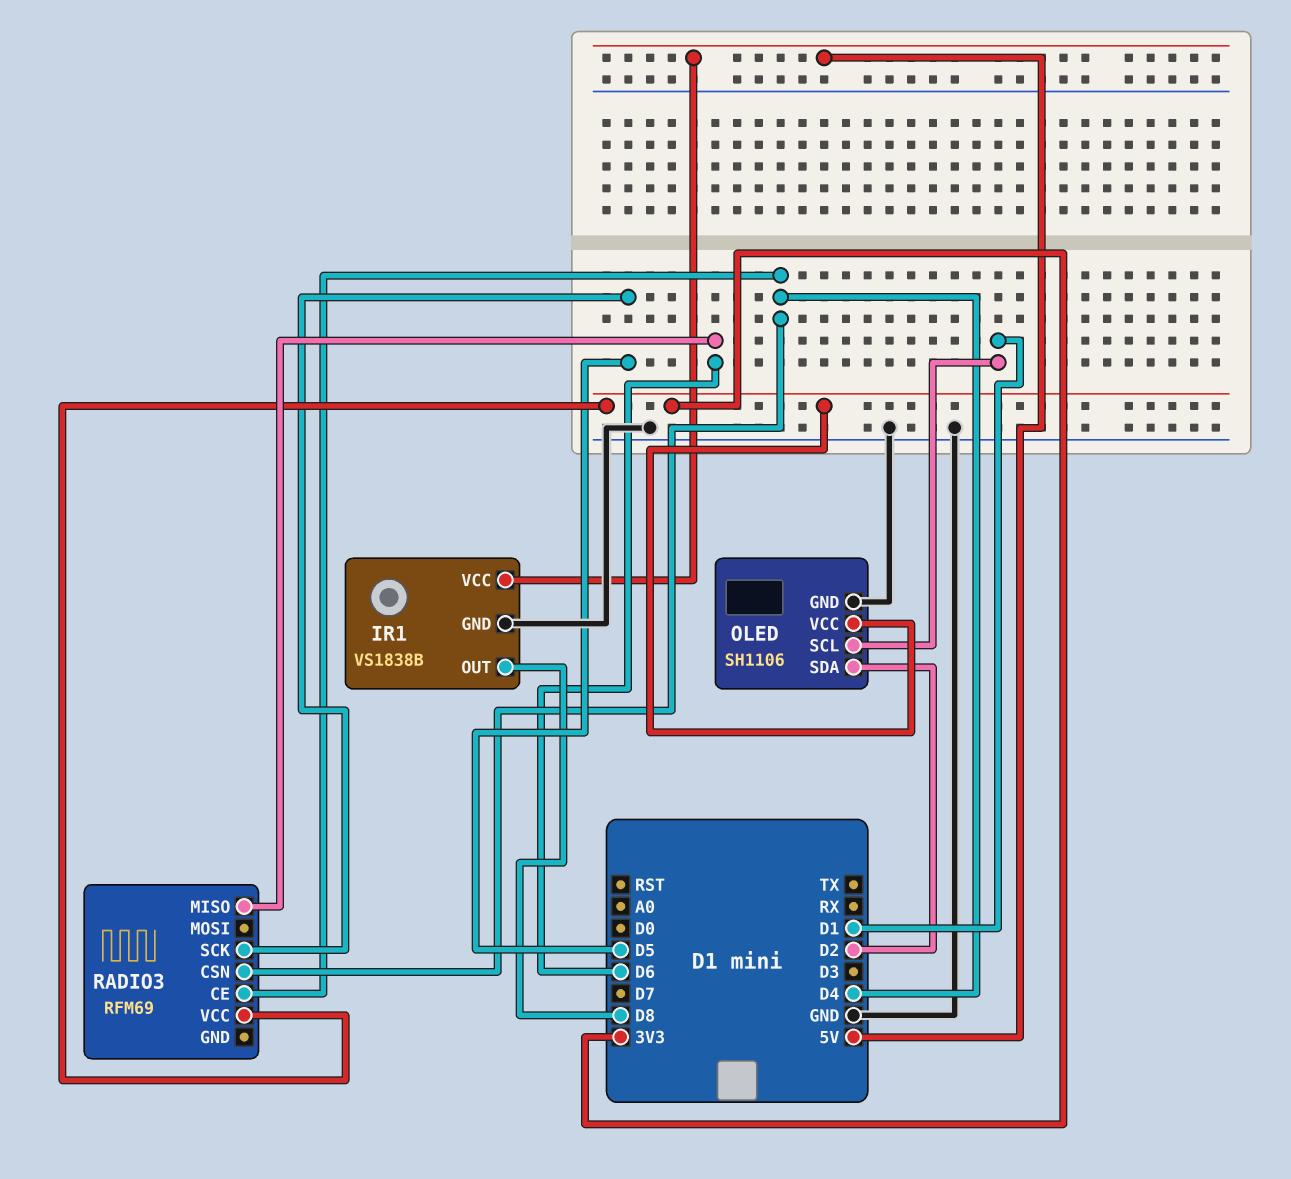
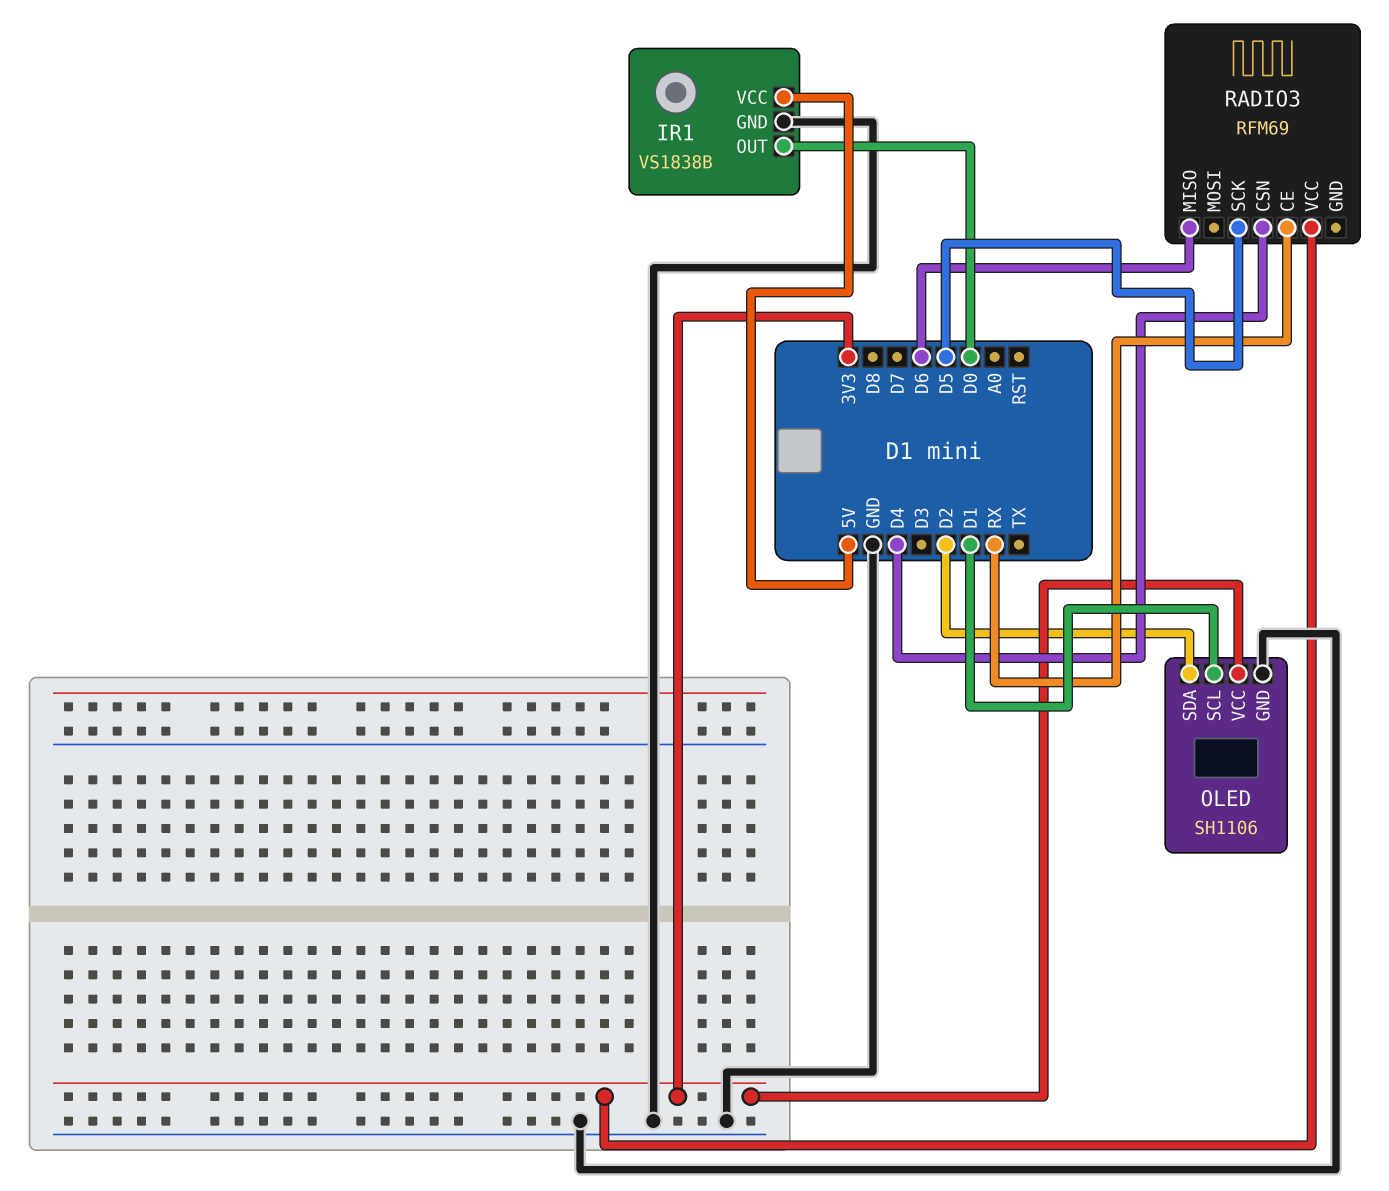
IR1 pin OUT: D8 -> D0
RADIO3 pin CE: D4 -> RX

